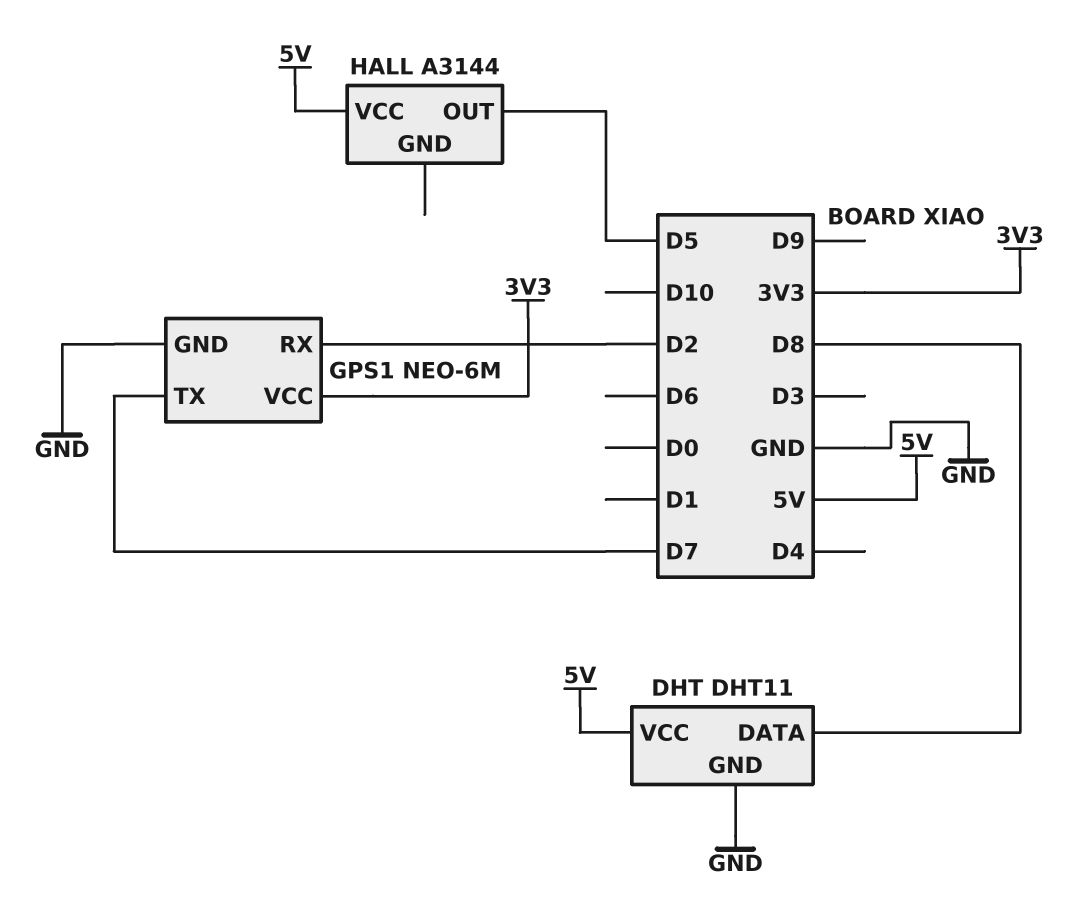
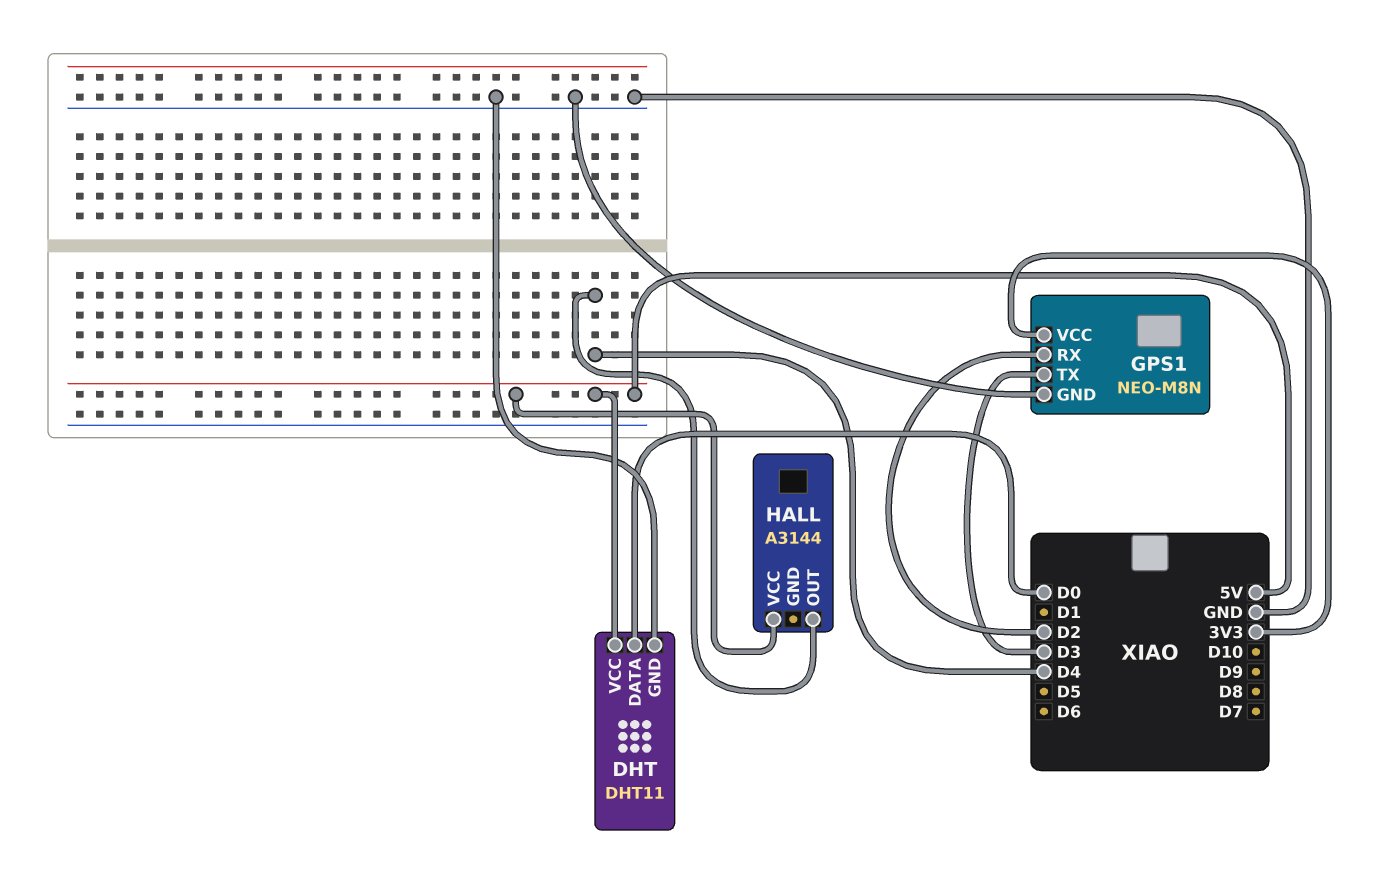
DHT pin DATA: D8 -> D0
GPS1: NEO-6M -> NEO-M8N
GPS1 pin TX: D7 -> D3
HALL pin OUT: D5 -> D4

